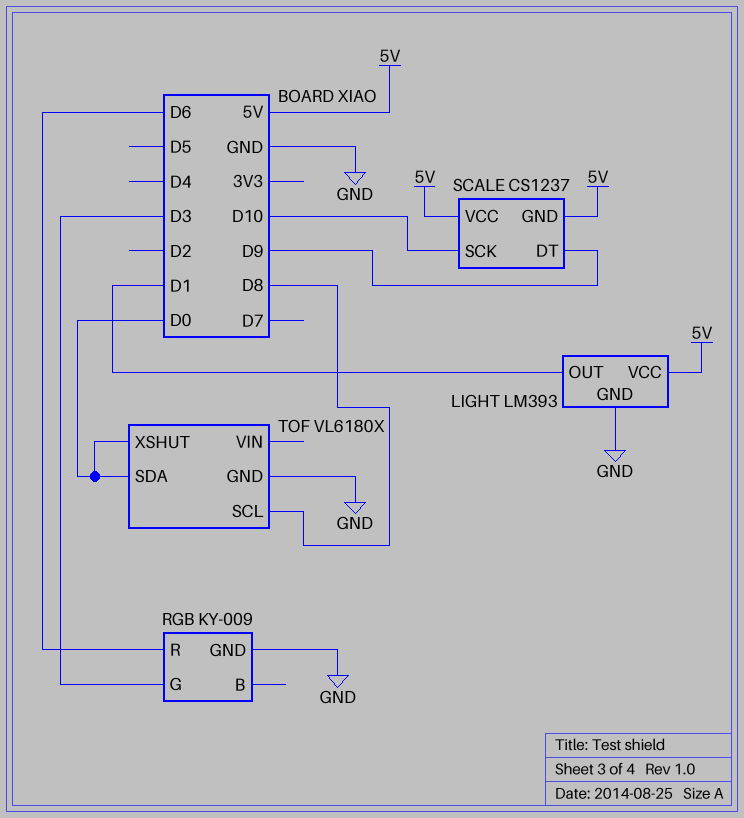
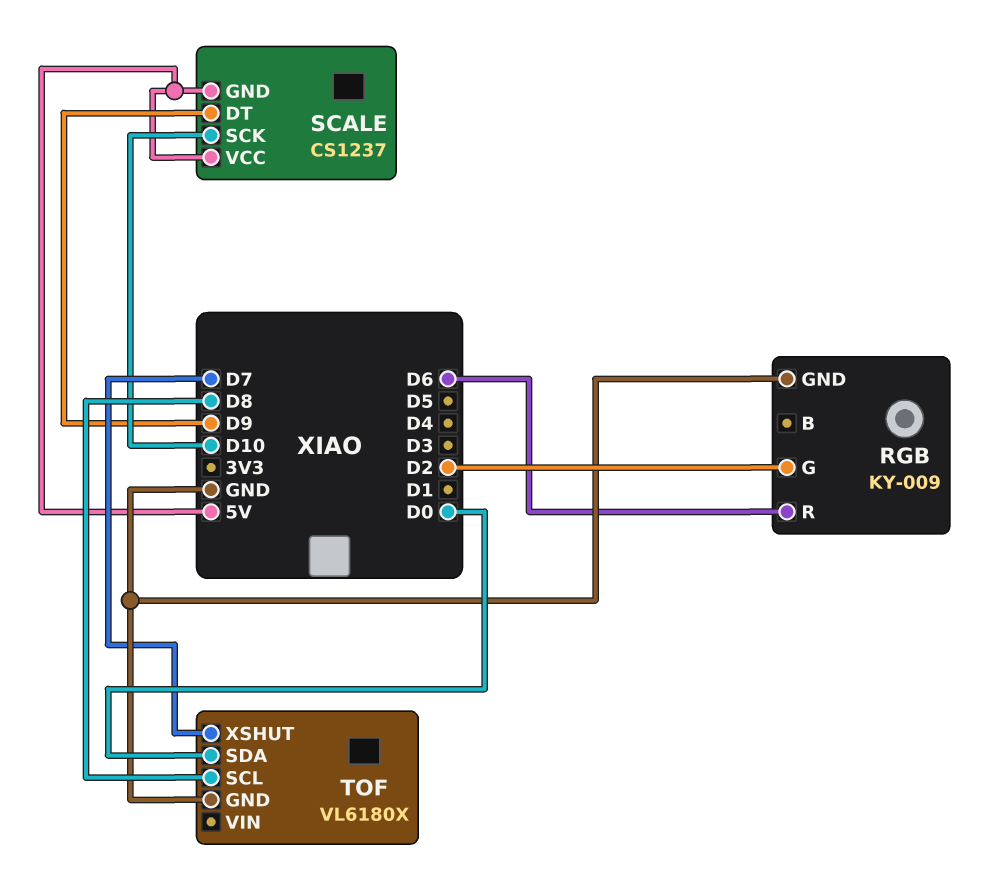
LIGHT: LM393 -> none
LIGHT pin GND: GND -> none
LIGHT pin OUT: D1 -> none
LIGHT pin VCC: 5V -> none
RGB pin G: D3 -> D2
TOF pin XSHUT: D0 -> D7

